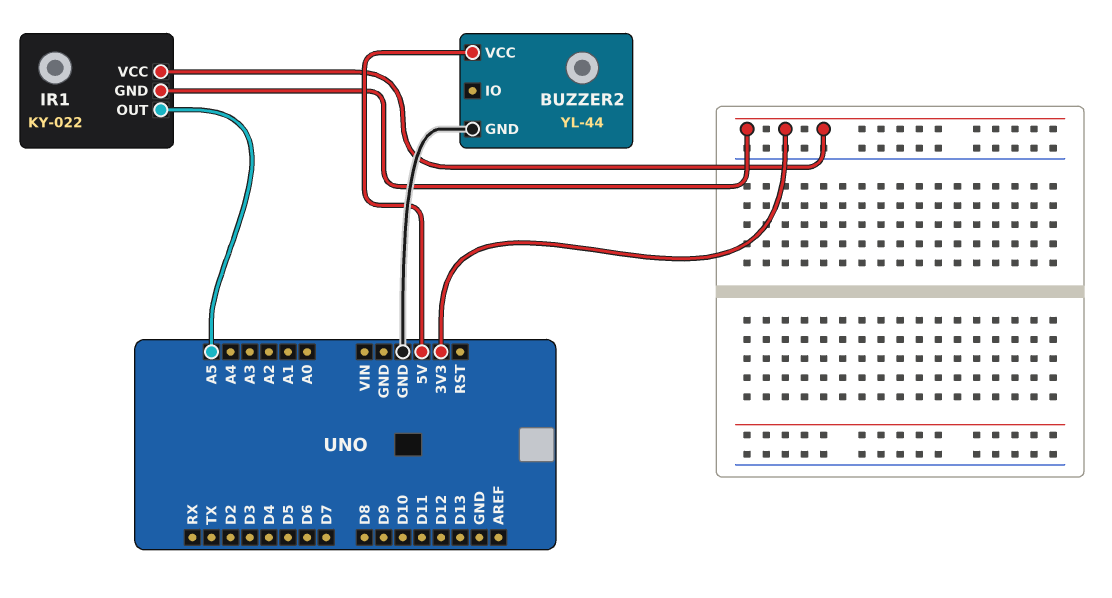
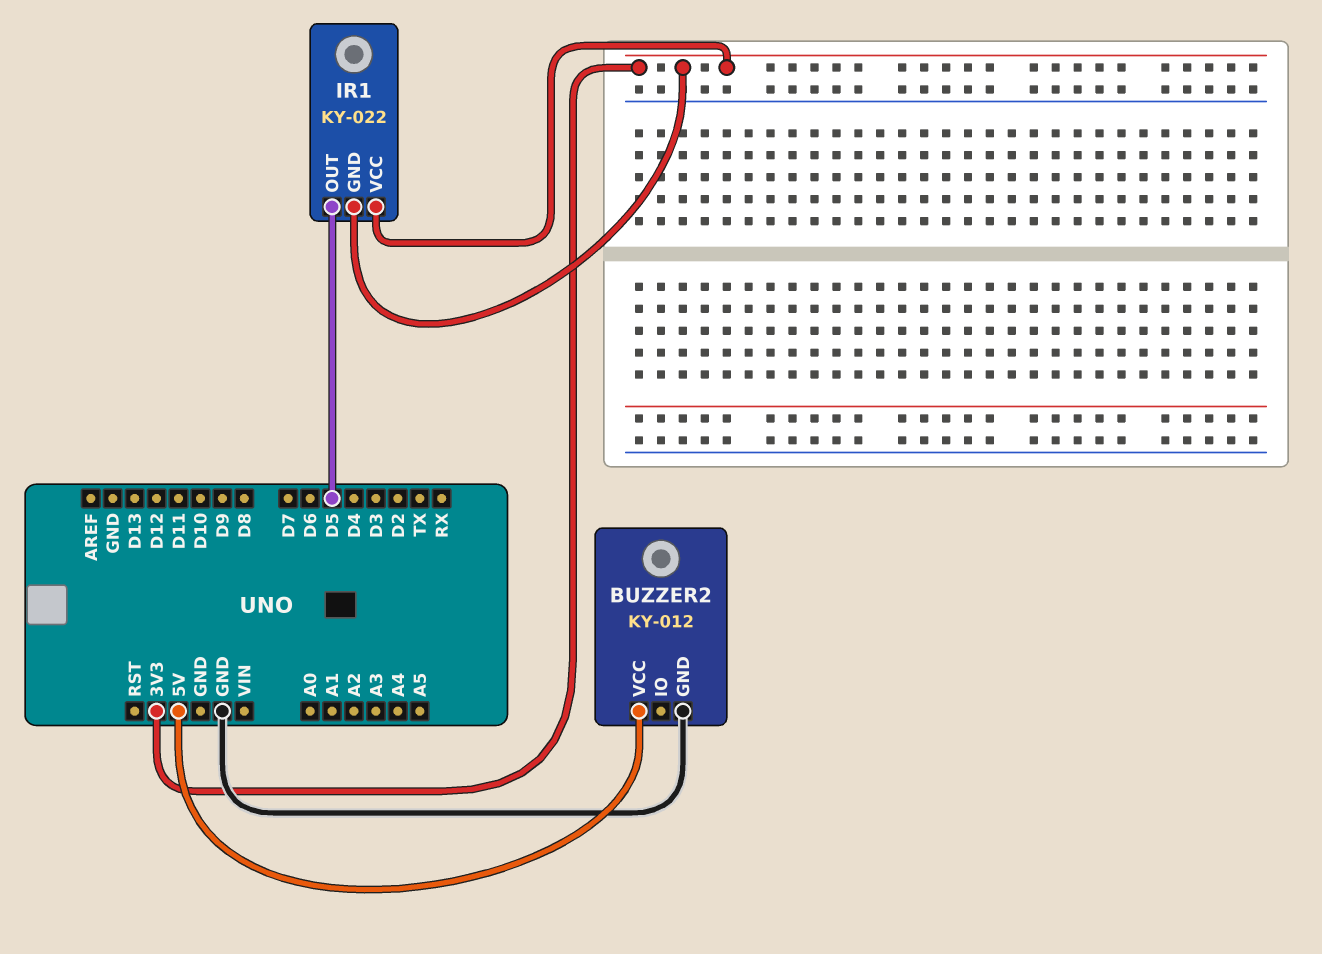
BUZZER2: YL-44 -> KY-012
IR1 pin OUT: A5 -> D5

